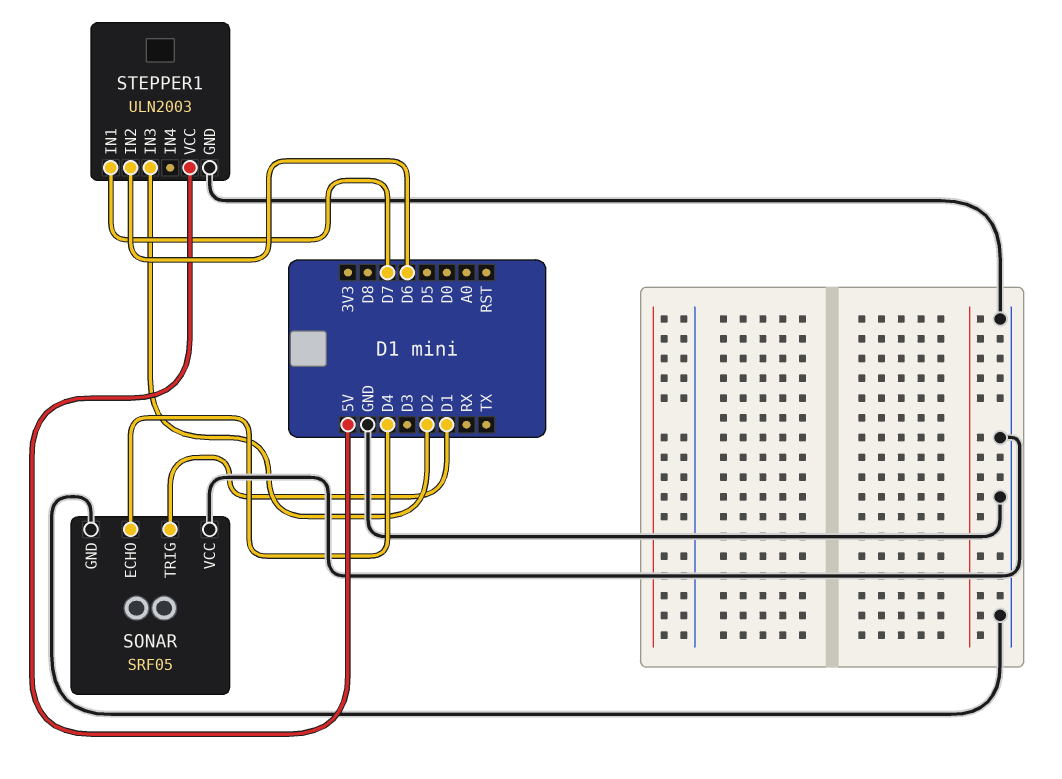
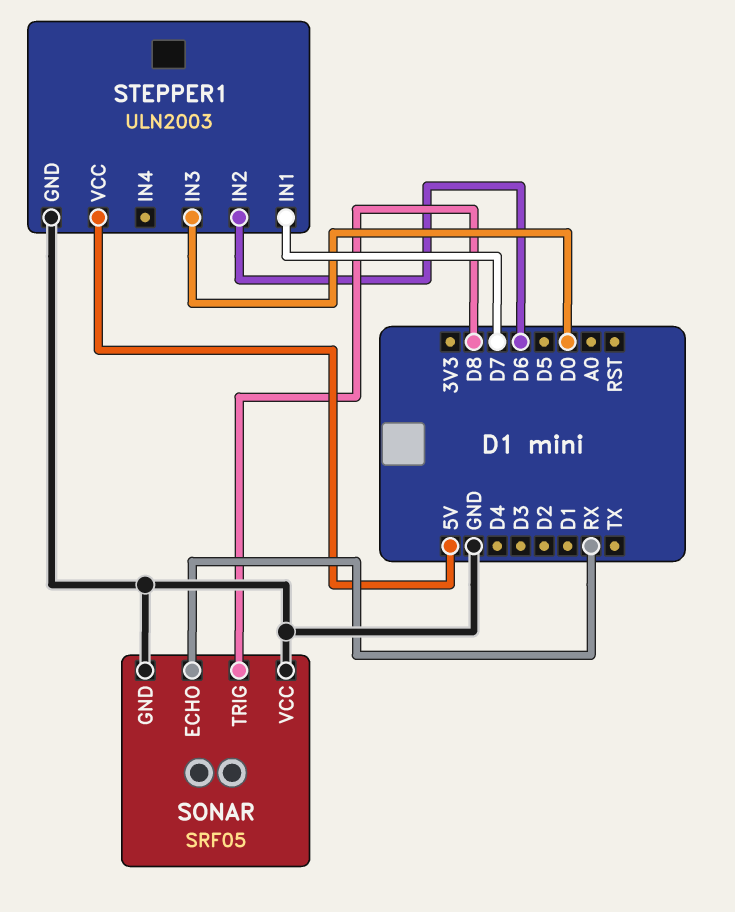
SONAR pin ECHO: D4 -> RX
SONAR pin TRIG: D1 -> D8
STEPPER1 pin IN3: D2 -> D0

